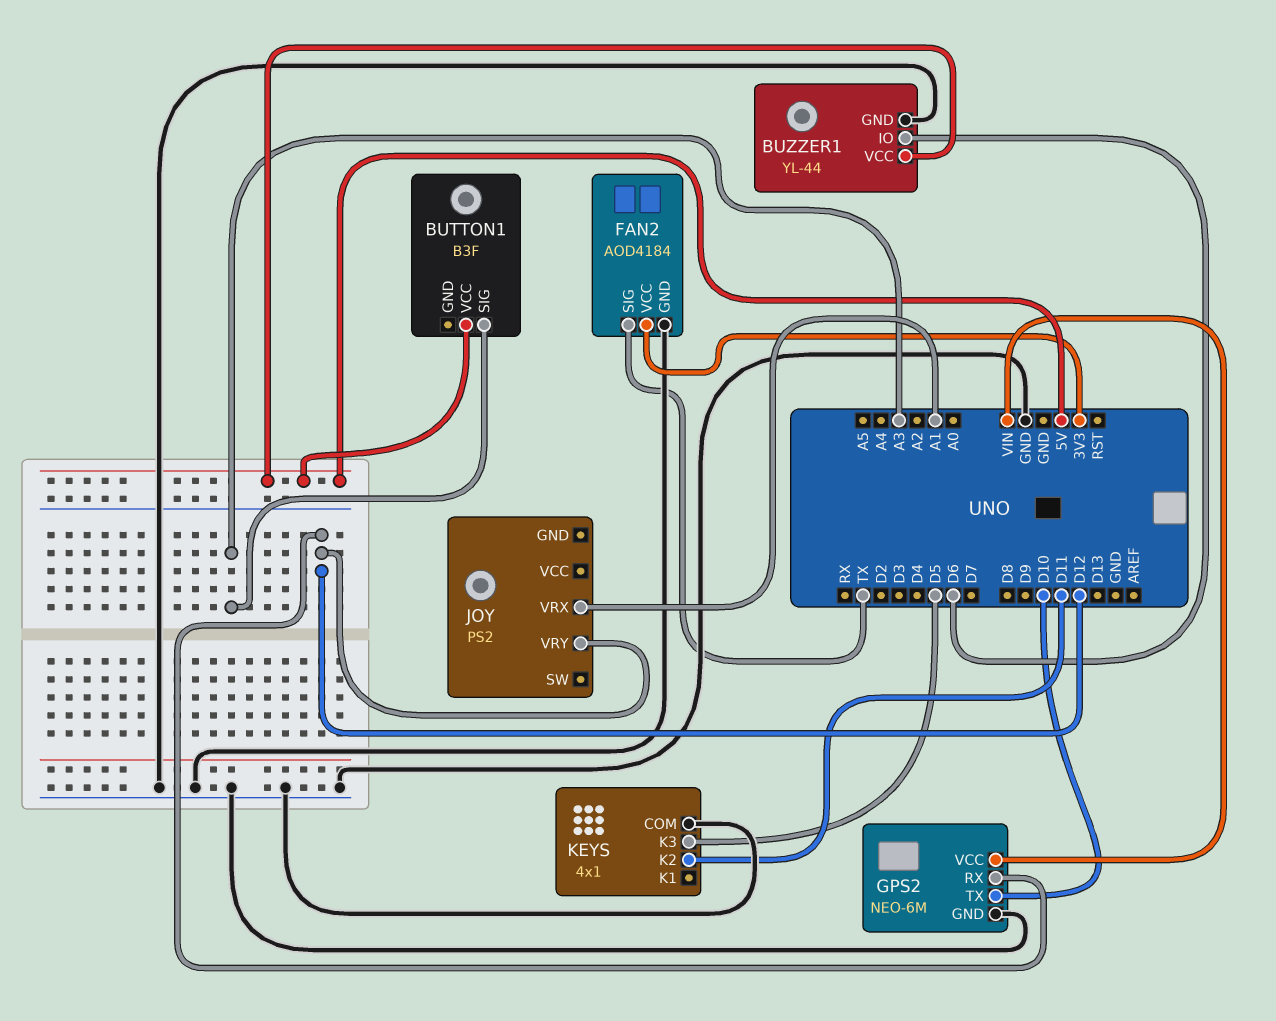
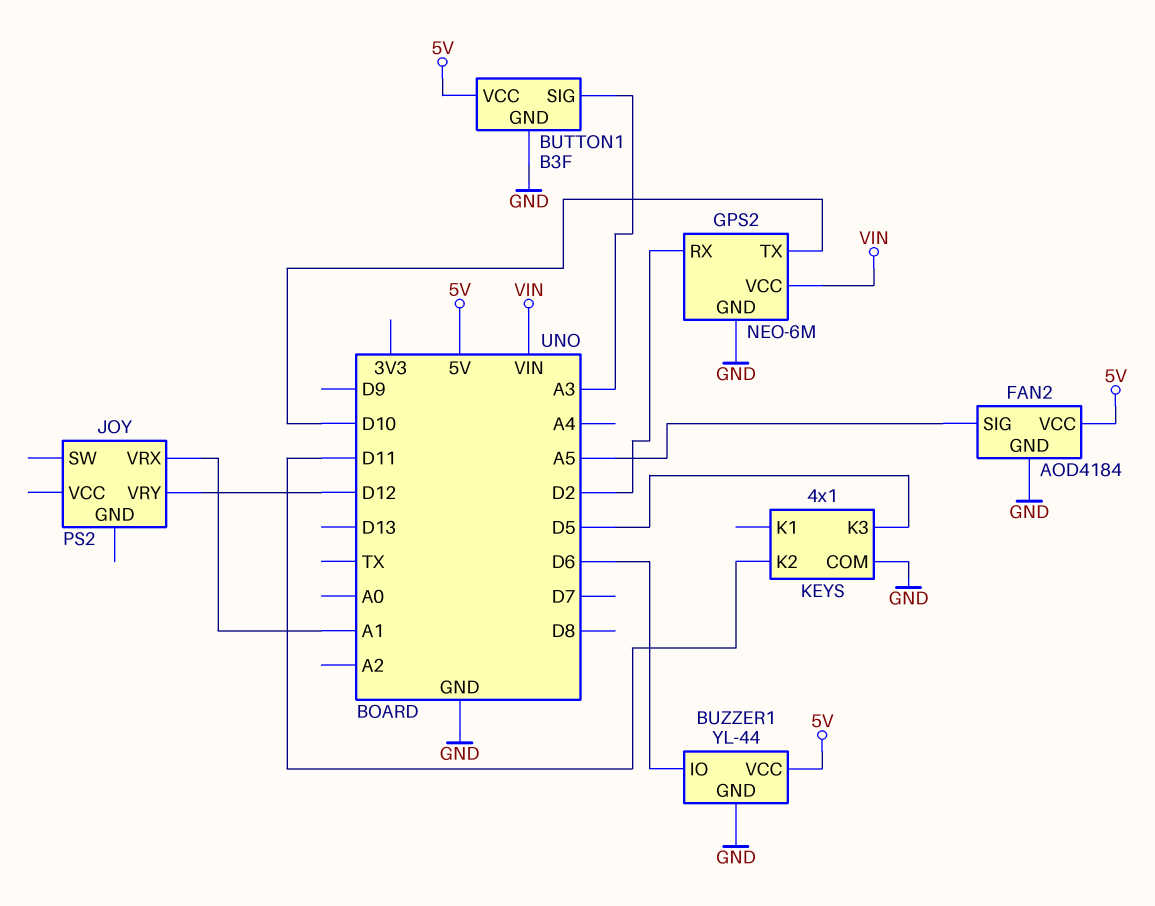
BUTTON1 pin GND: none -> GND
FAN2 pin SIG: TX -> A5
FAN2 pin VCC: 3V3 -> 5V
GPS2 pin RX: D12 -> D2

